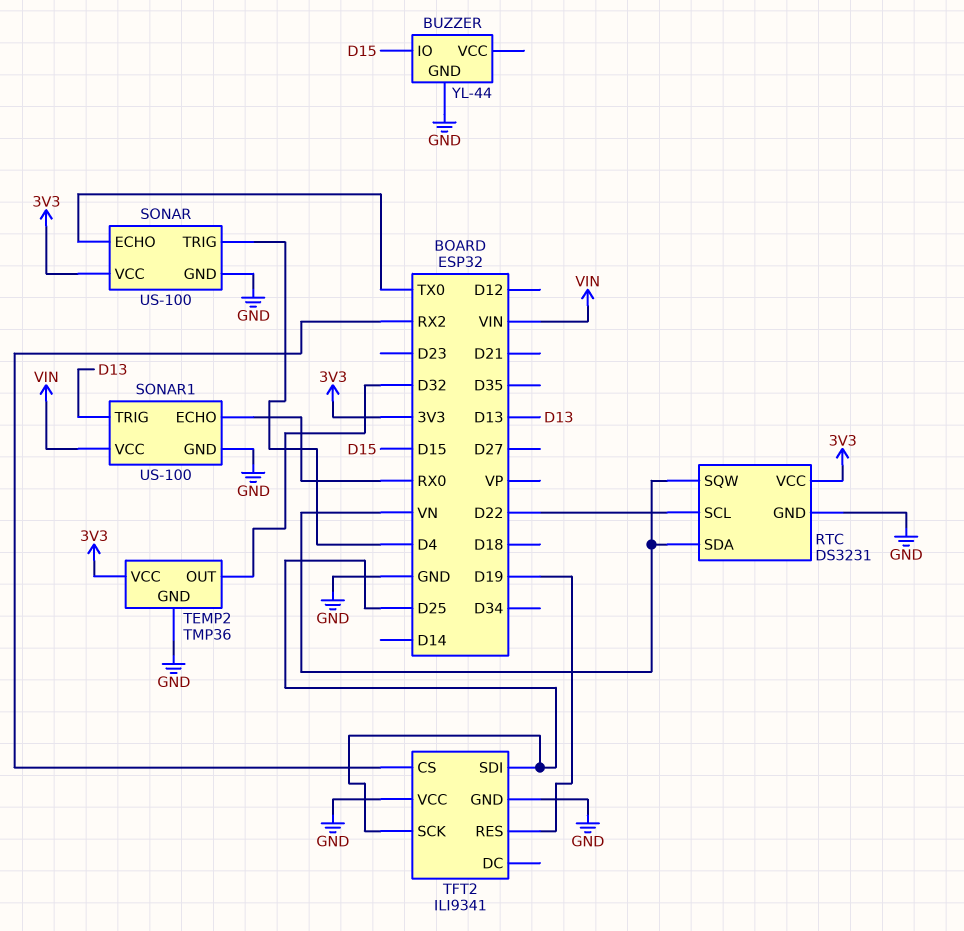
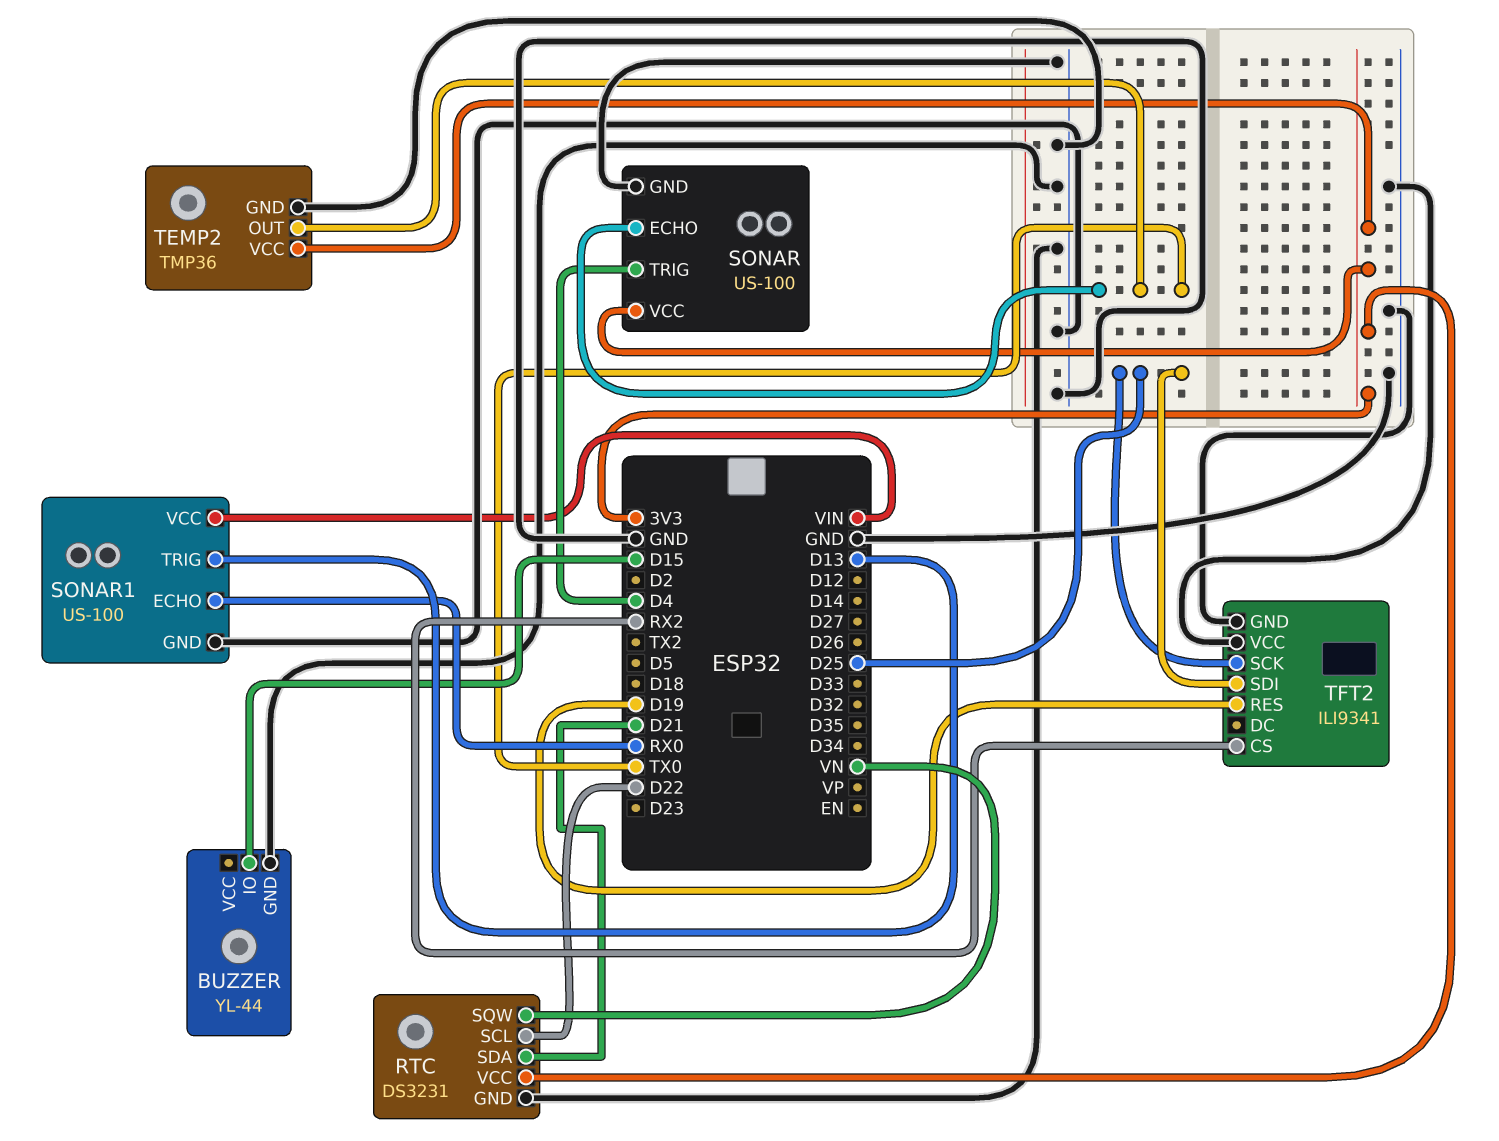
RTC pin SDA: VN -> D21
TEMP2 pin OUT: D32 -> TX0

